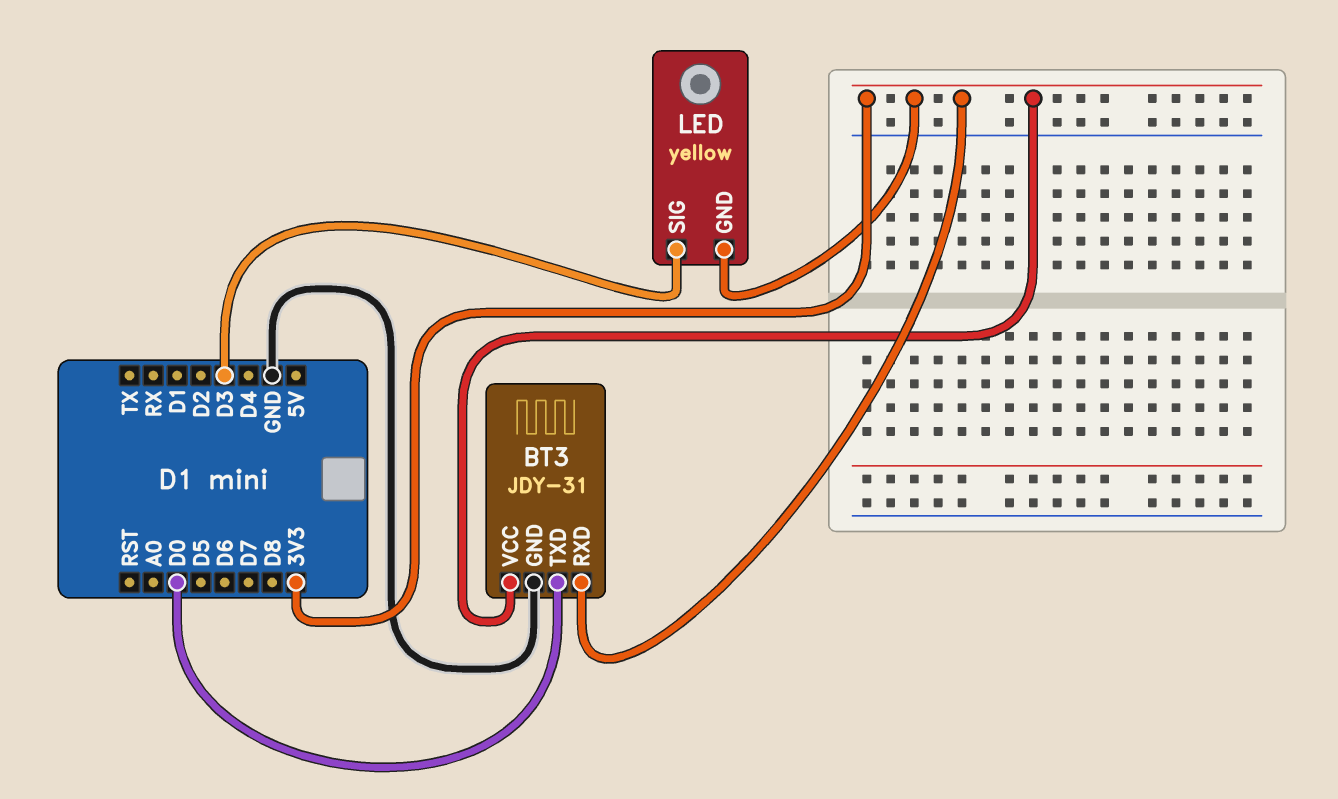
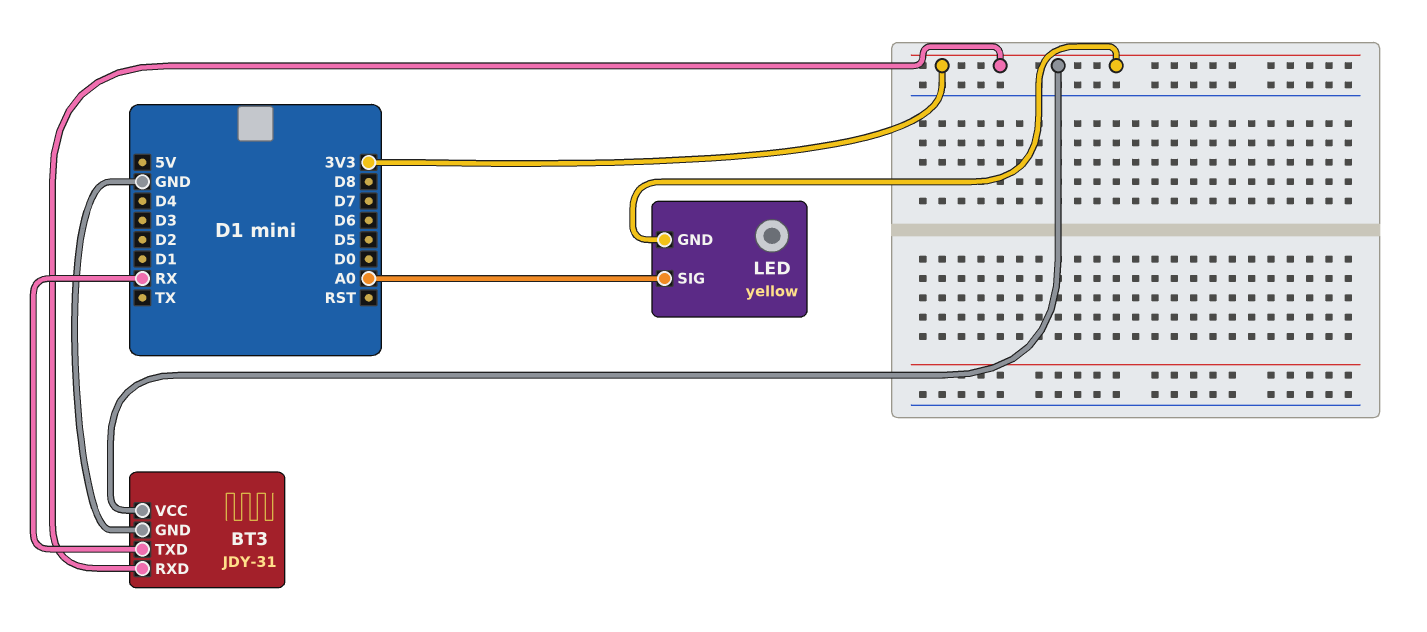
BT3 pin TXD: D0 -> RX
LED pin SIG: D3 -> A0

